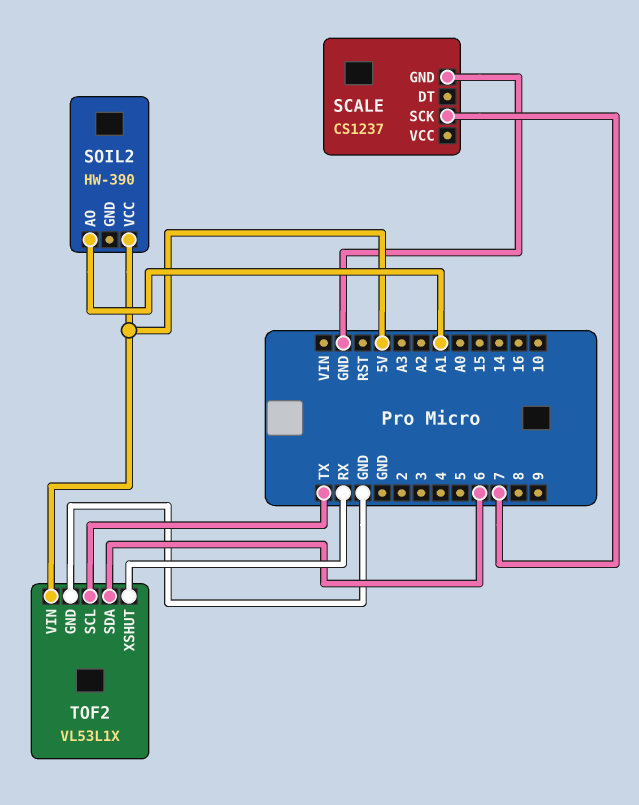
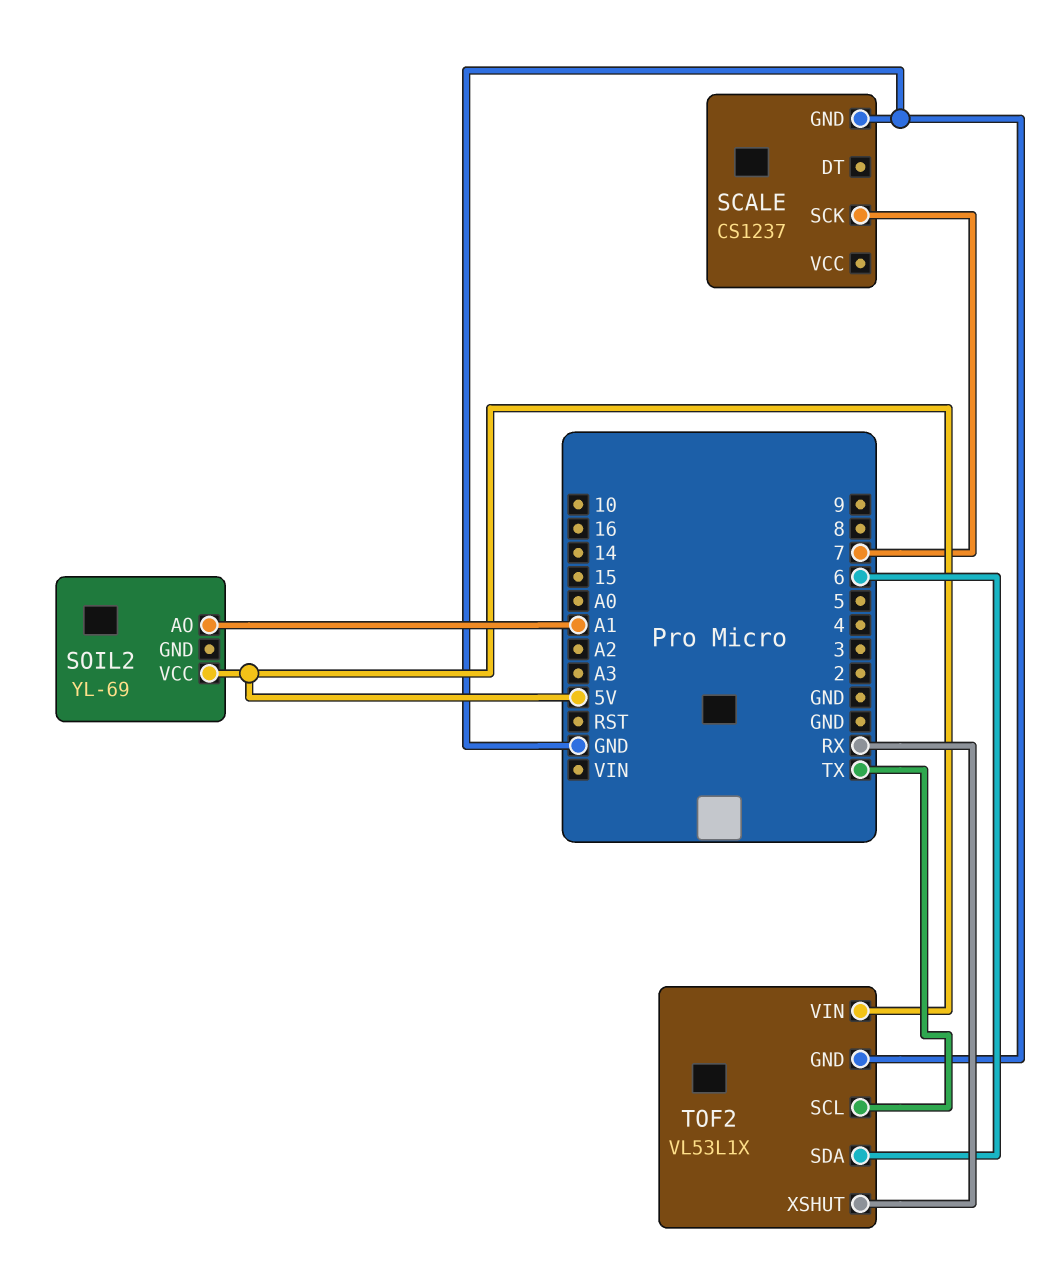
SOIL2: HW-390 -> YL-69

